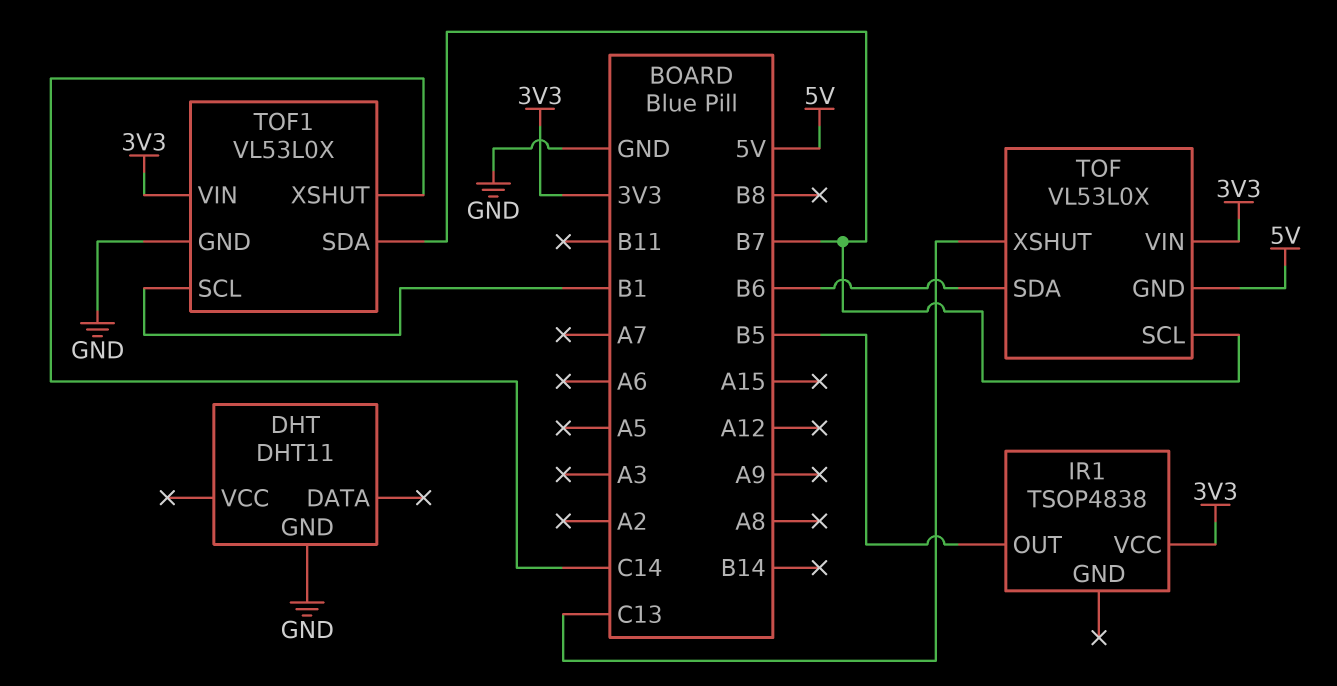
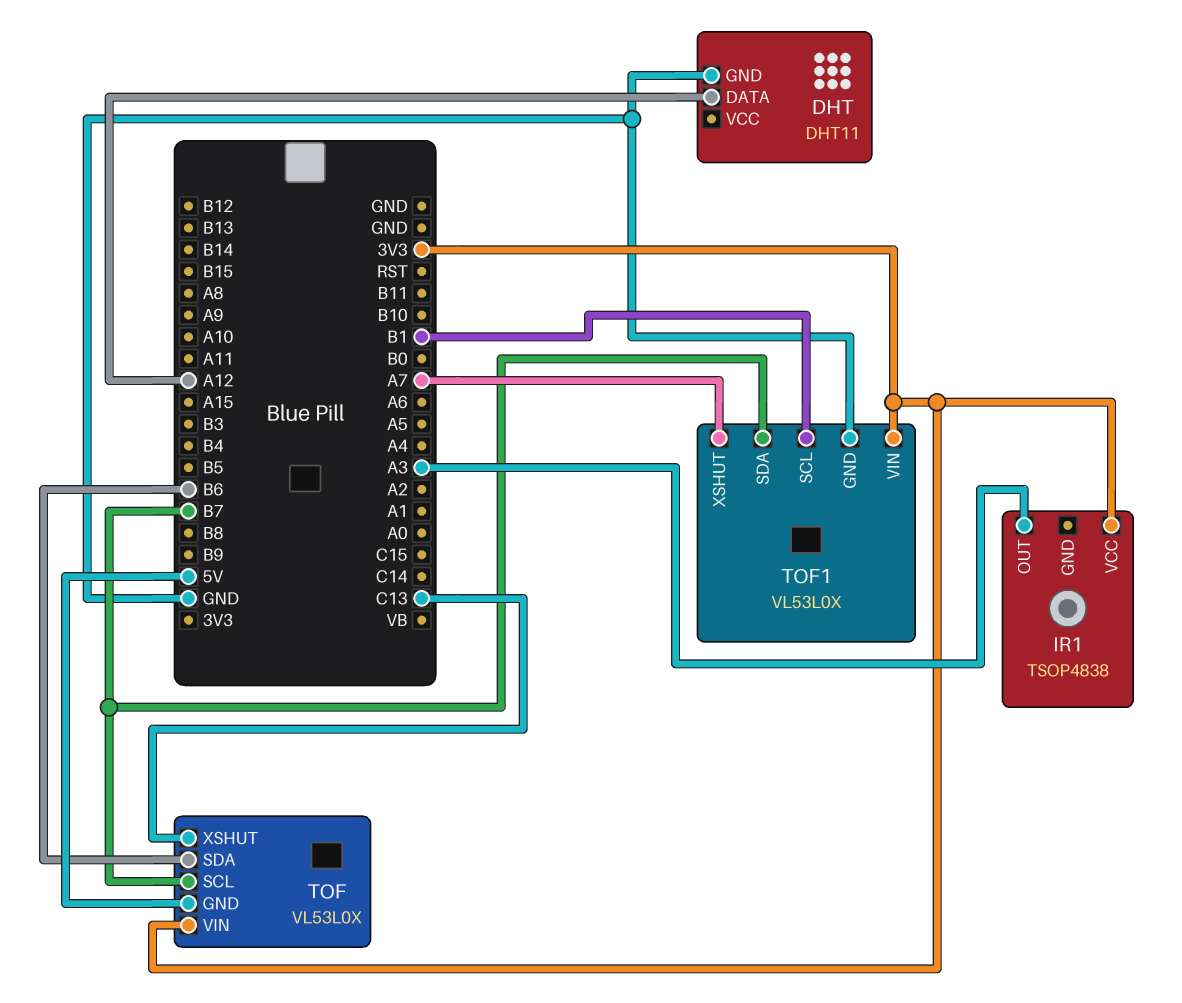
DHT pin DATA: none -> A12
IR1 pin OUT: B5 -> A3
TOF1 pin XSHUT: C14 -> A7

